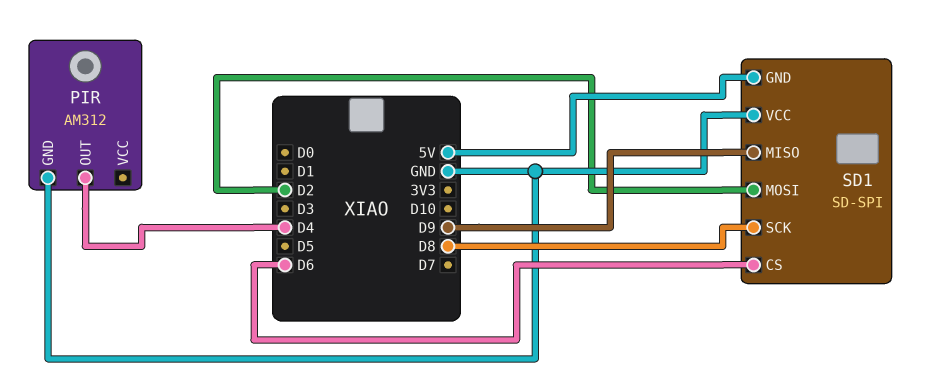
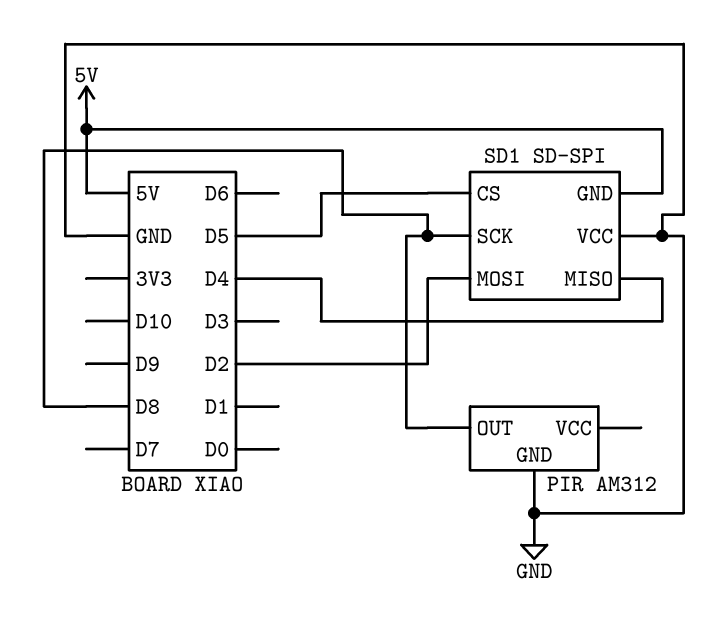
PIR pin OUT: D4 -> D8
SD1 pin CS: D6 -> D5
SD1 pin MISO: D9 -> D4

